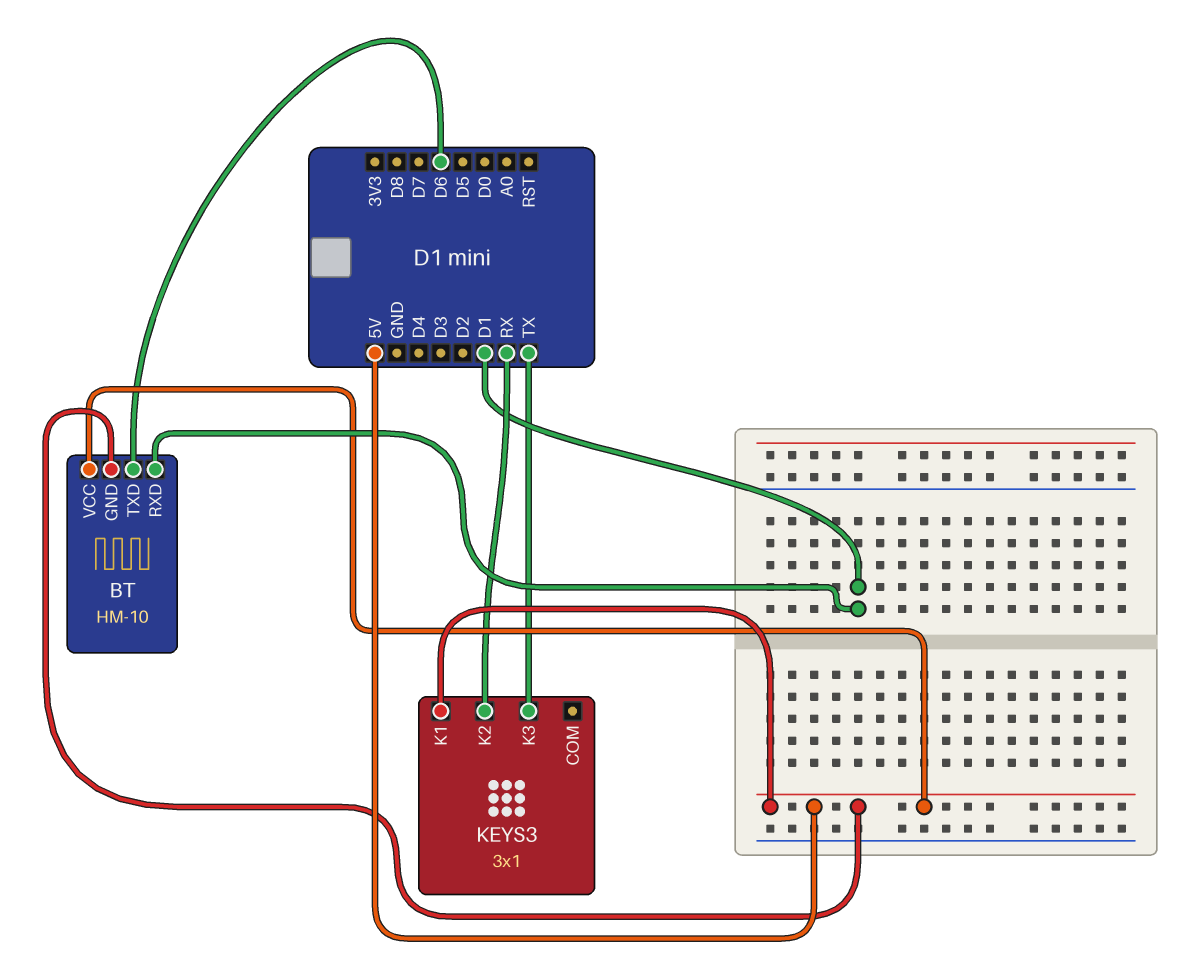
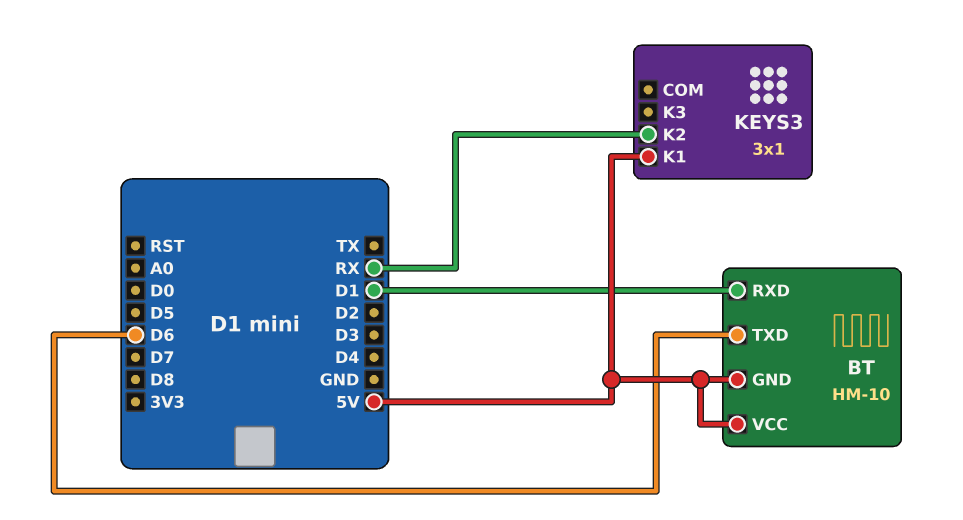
KEYS3 pin K3: TX -> none

